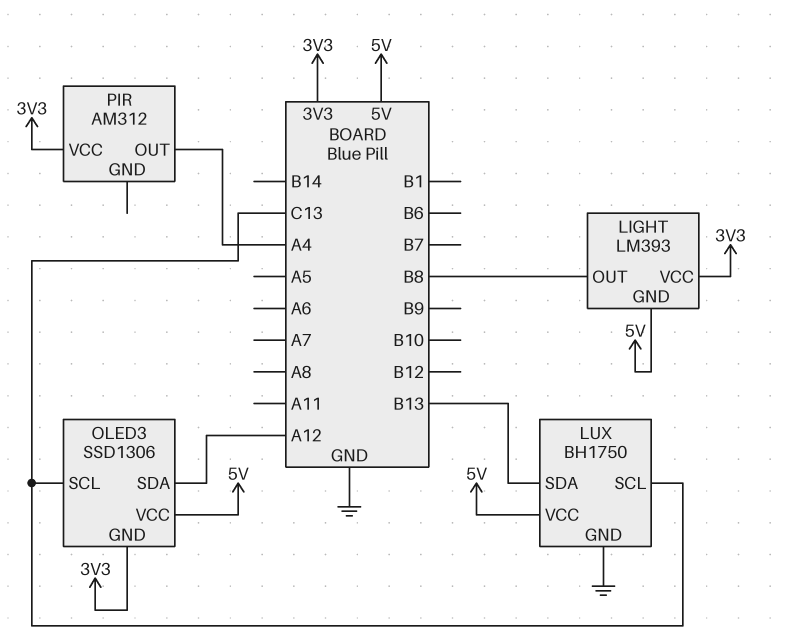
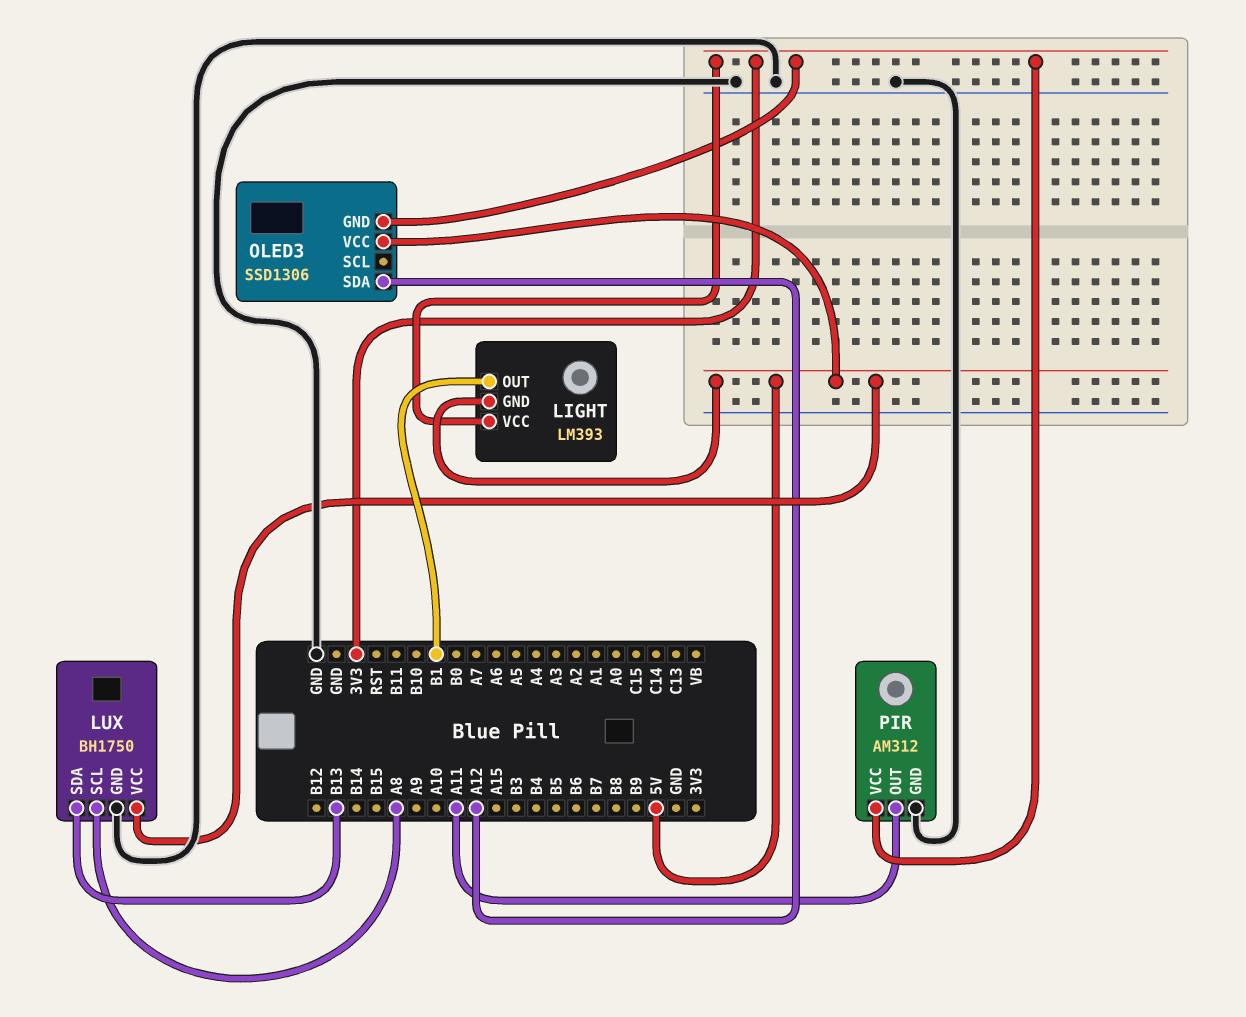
LIGHT pin OUT: B8 -> B1
LUX pin SCL: C13 -> A8
OLED3 pin SCL: C13 -> none
PIR pin GND: none -> GND
PIR pin OUT: A4 -> A11

